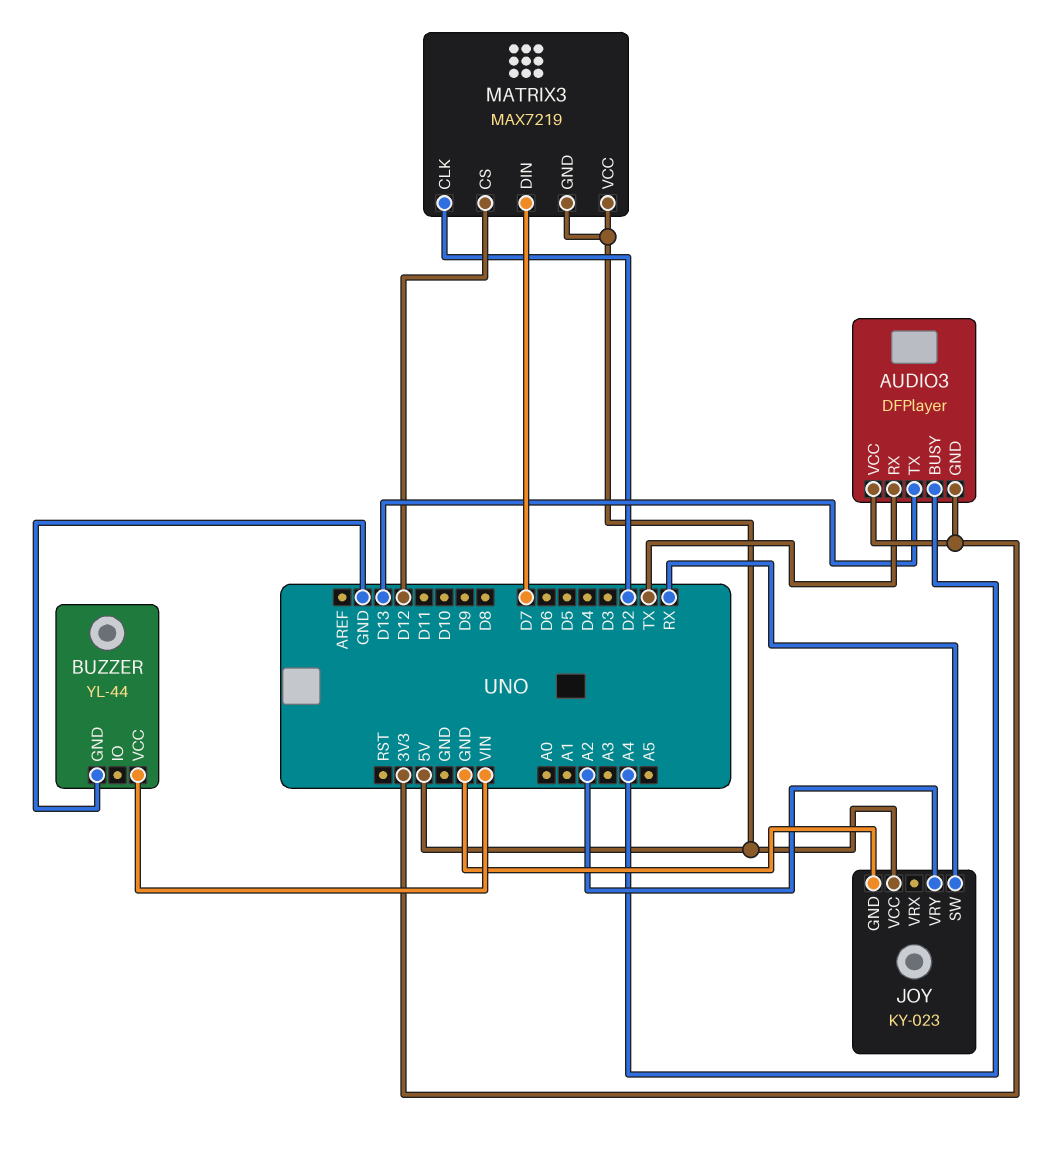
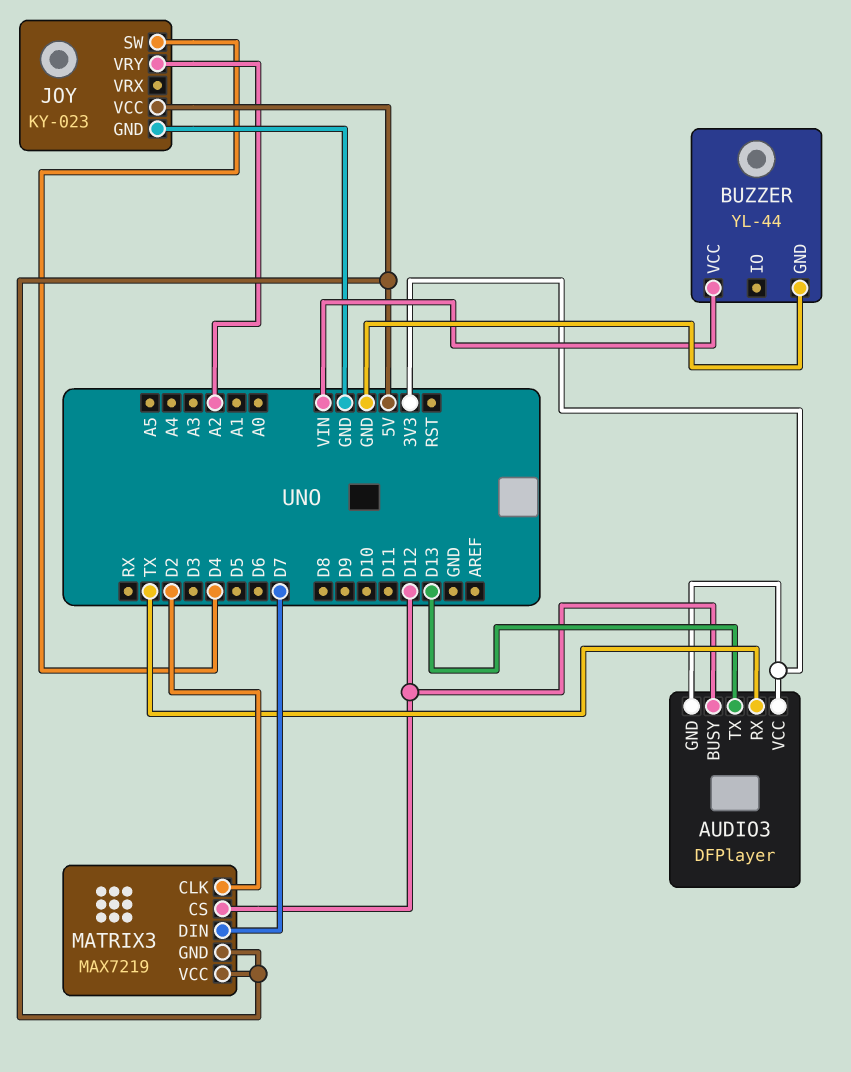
AUDIO3 pin BUSY: A4 -> D12
JOY pin SW: RX -> D4

